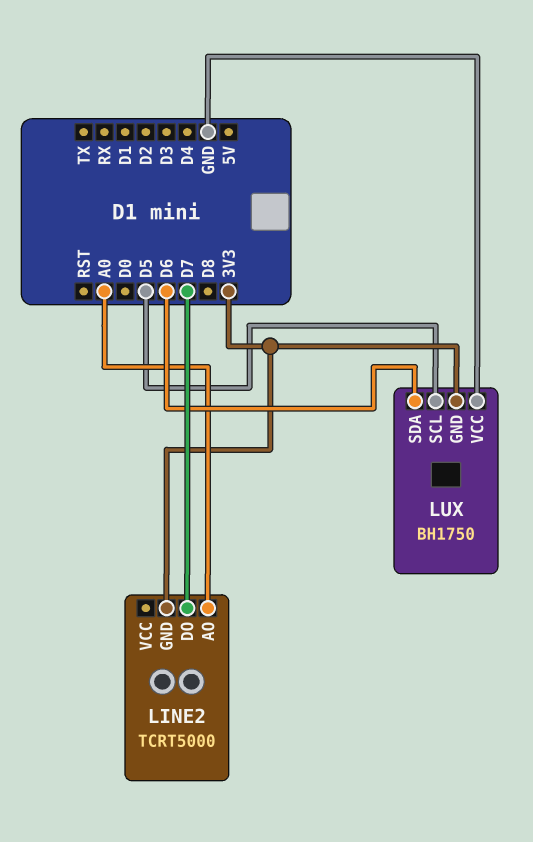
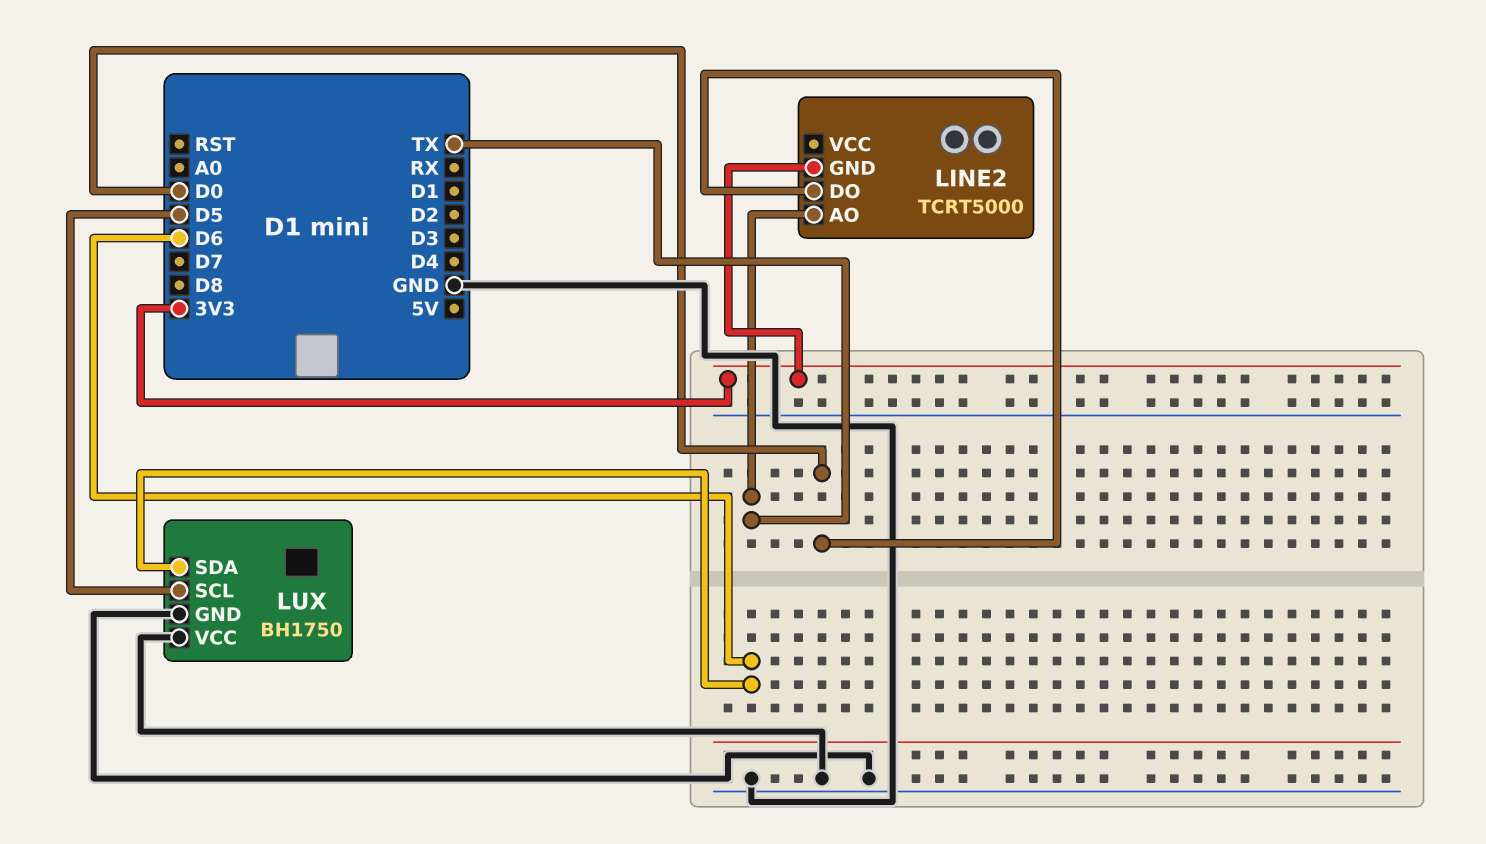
LINE2 pin AO: A0 -> TX
LINE2 pin DO: D7 -> D0
LUX pin GND: 3V3 -> GND

